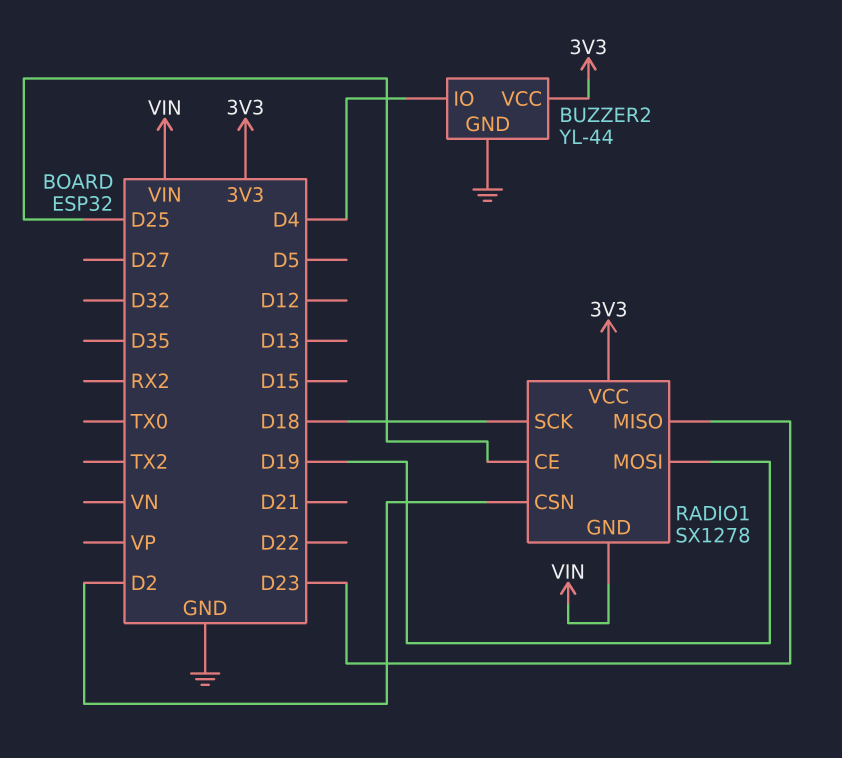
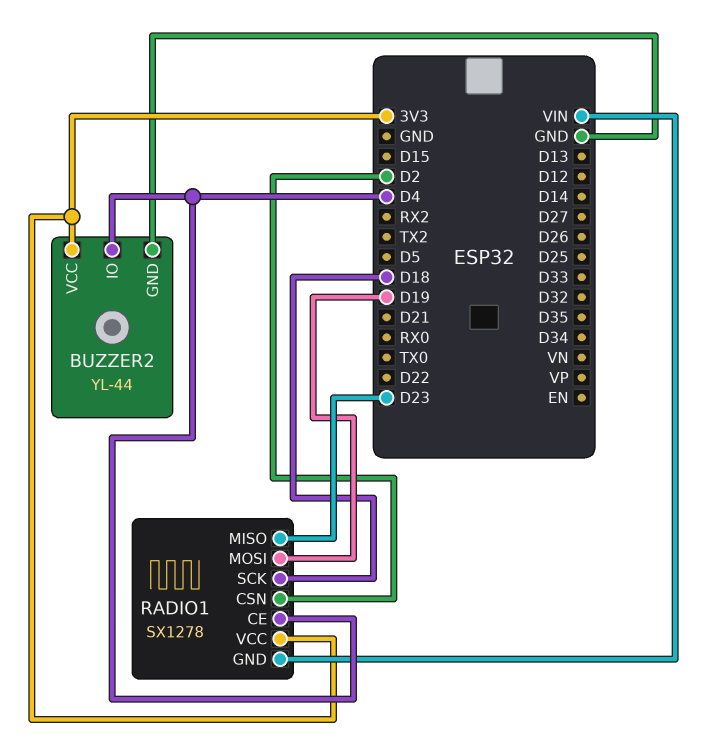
RADIO1 pin CE: D25 -> D4

